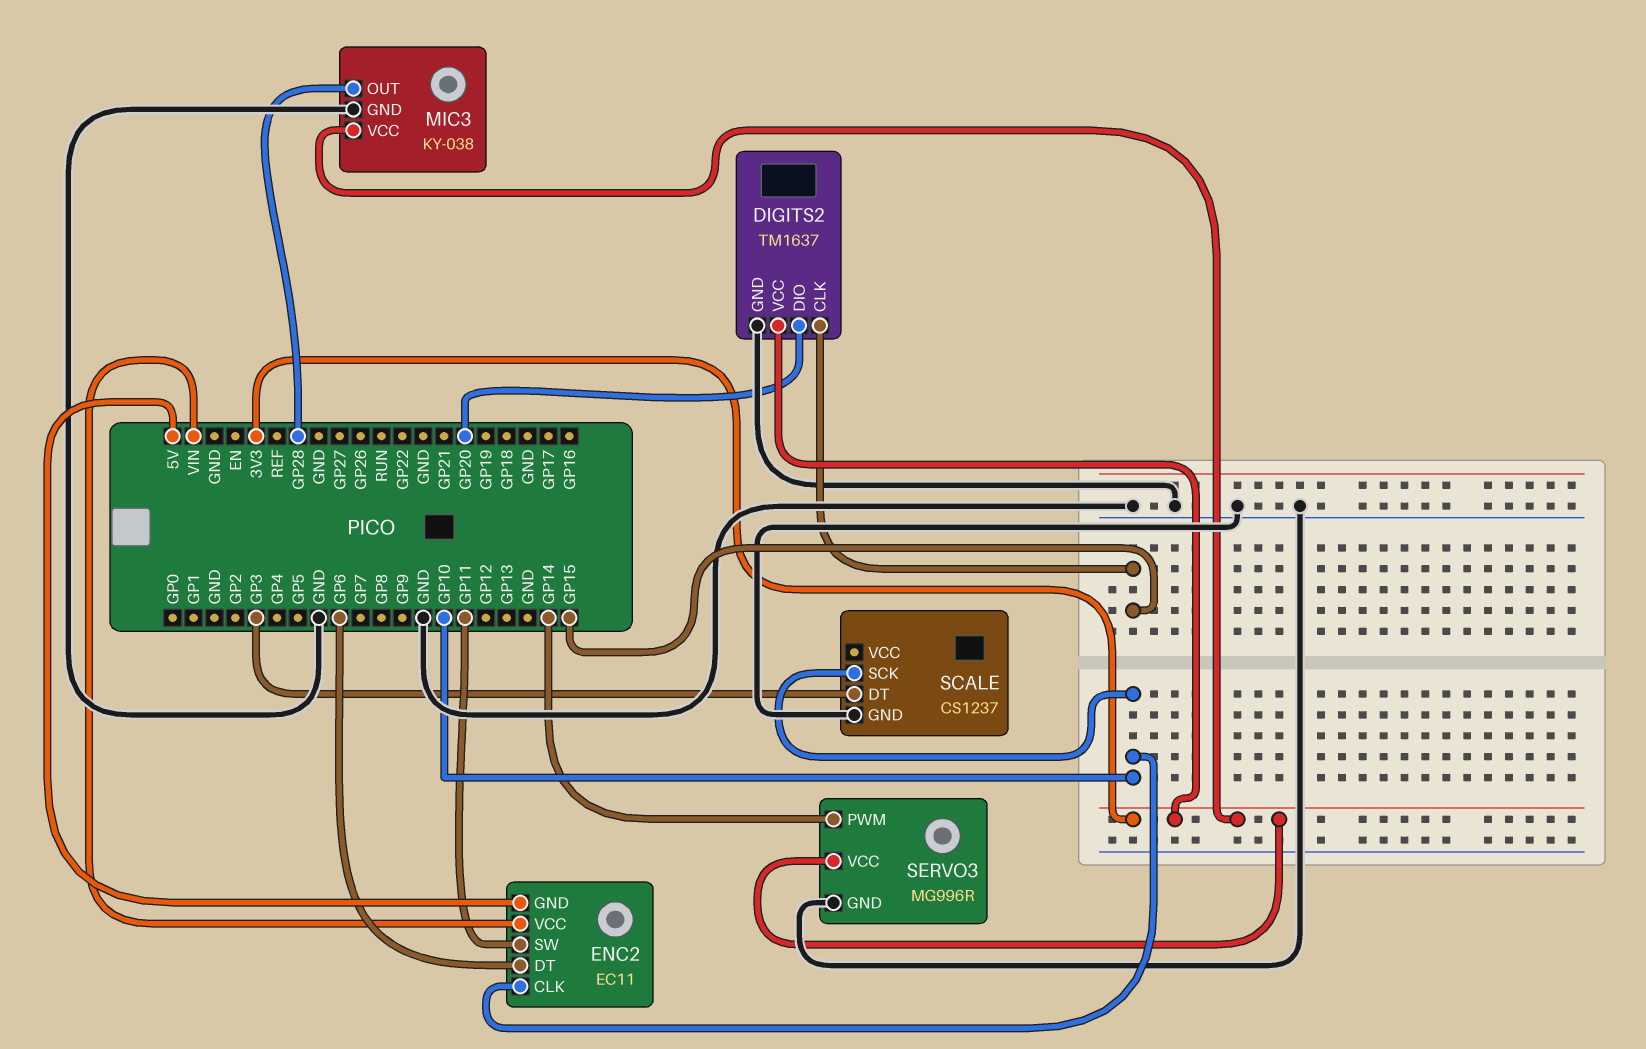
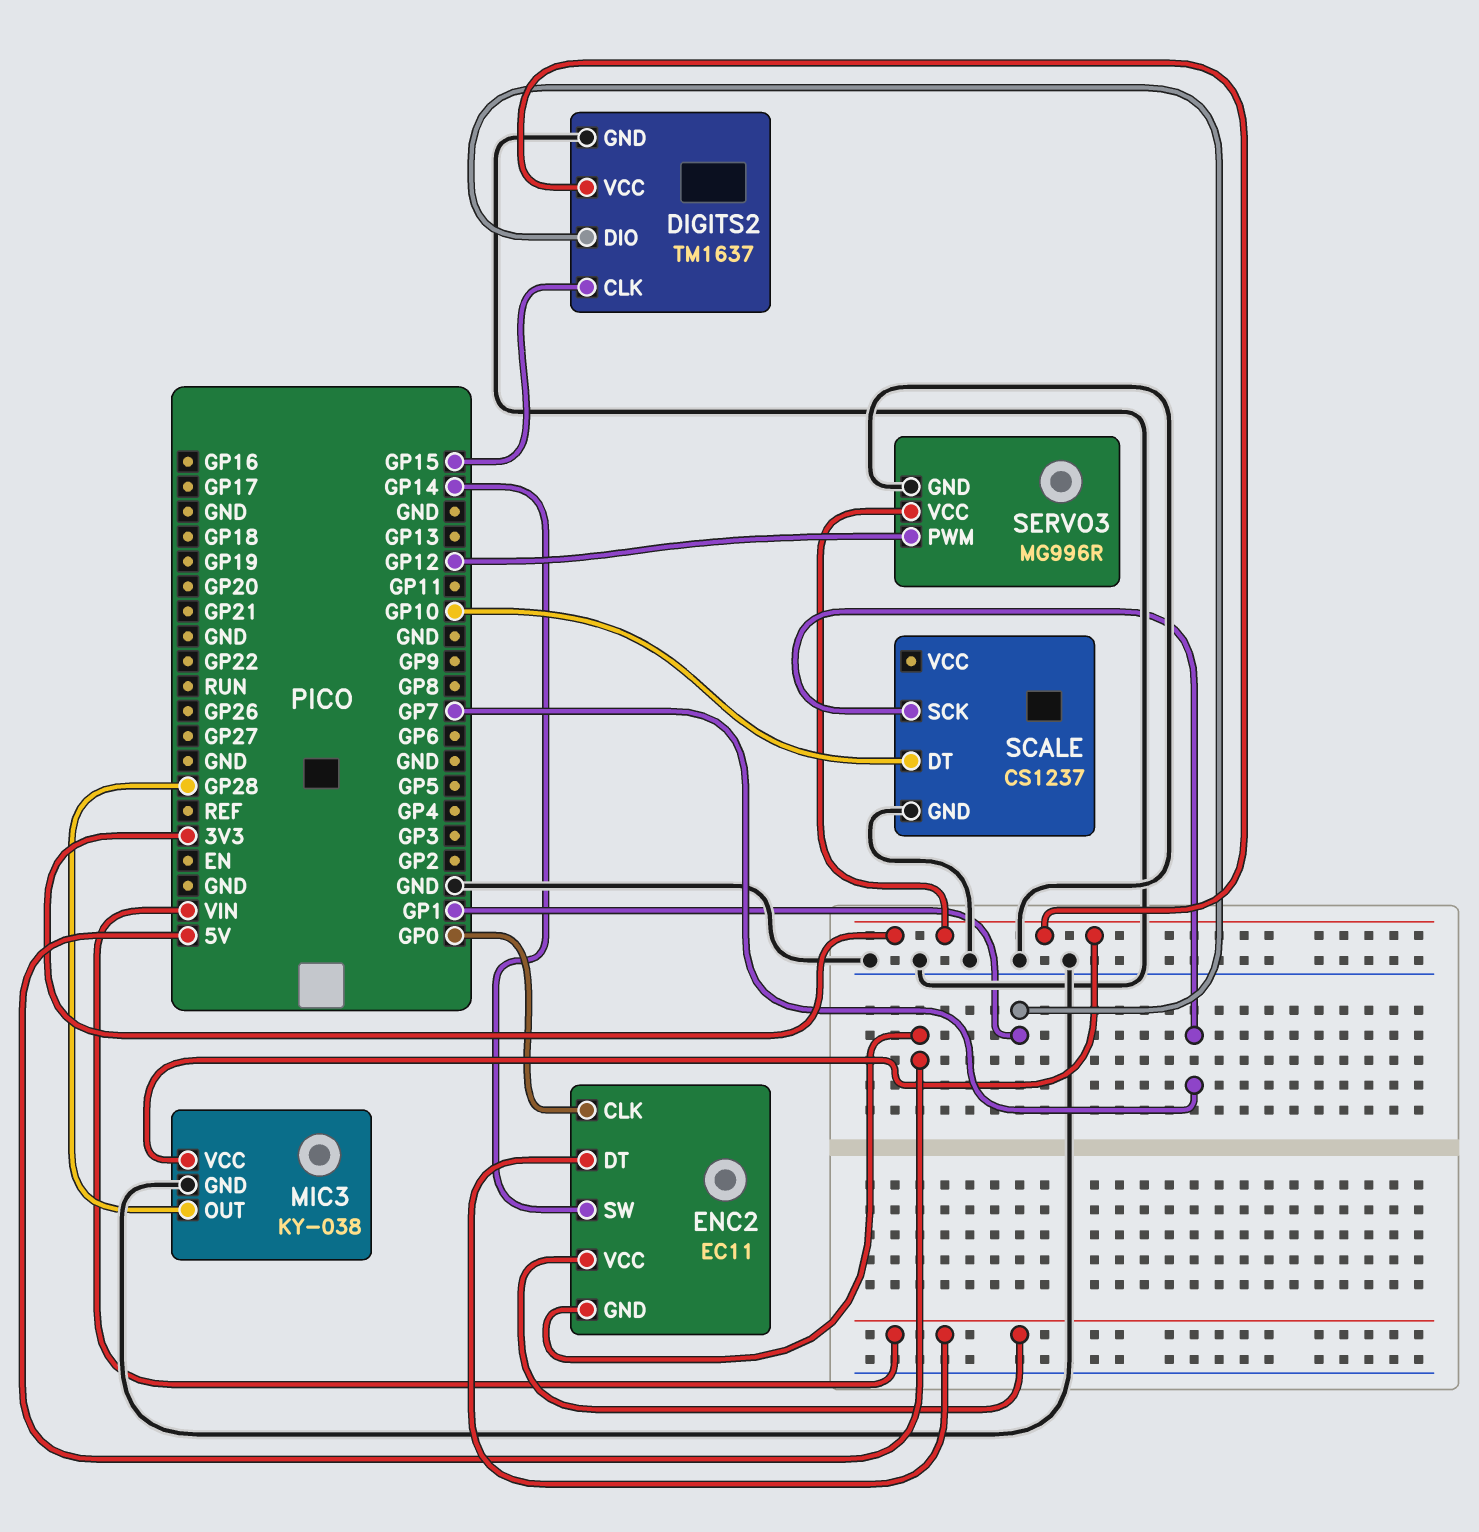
DIGITS2 pin DIO: GP20 -> GP1
ENC2 pin CLK: GP10 -> GP0
ENC2 pin DT: GP6 -> VIN
ENC2 pin SW: GP11 -> GP14
SCALE pin DT: GP3 -> GP10
SCALE pin SCK: GP10 -> GP7
SERVO3 pin PWM: GP14 -> GP12

